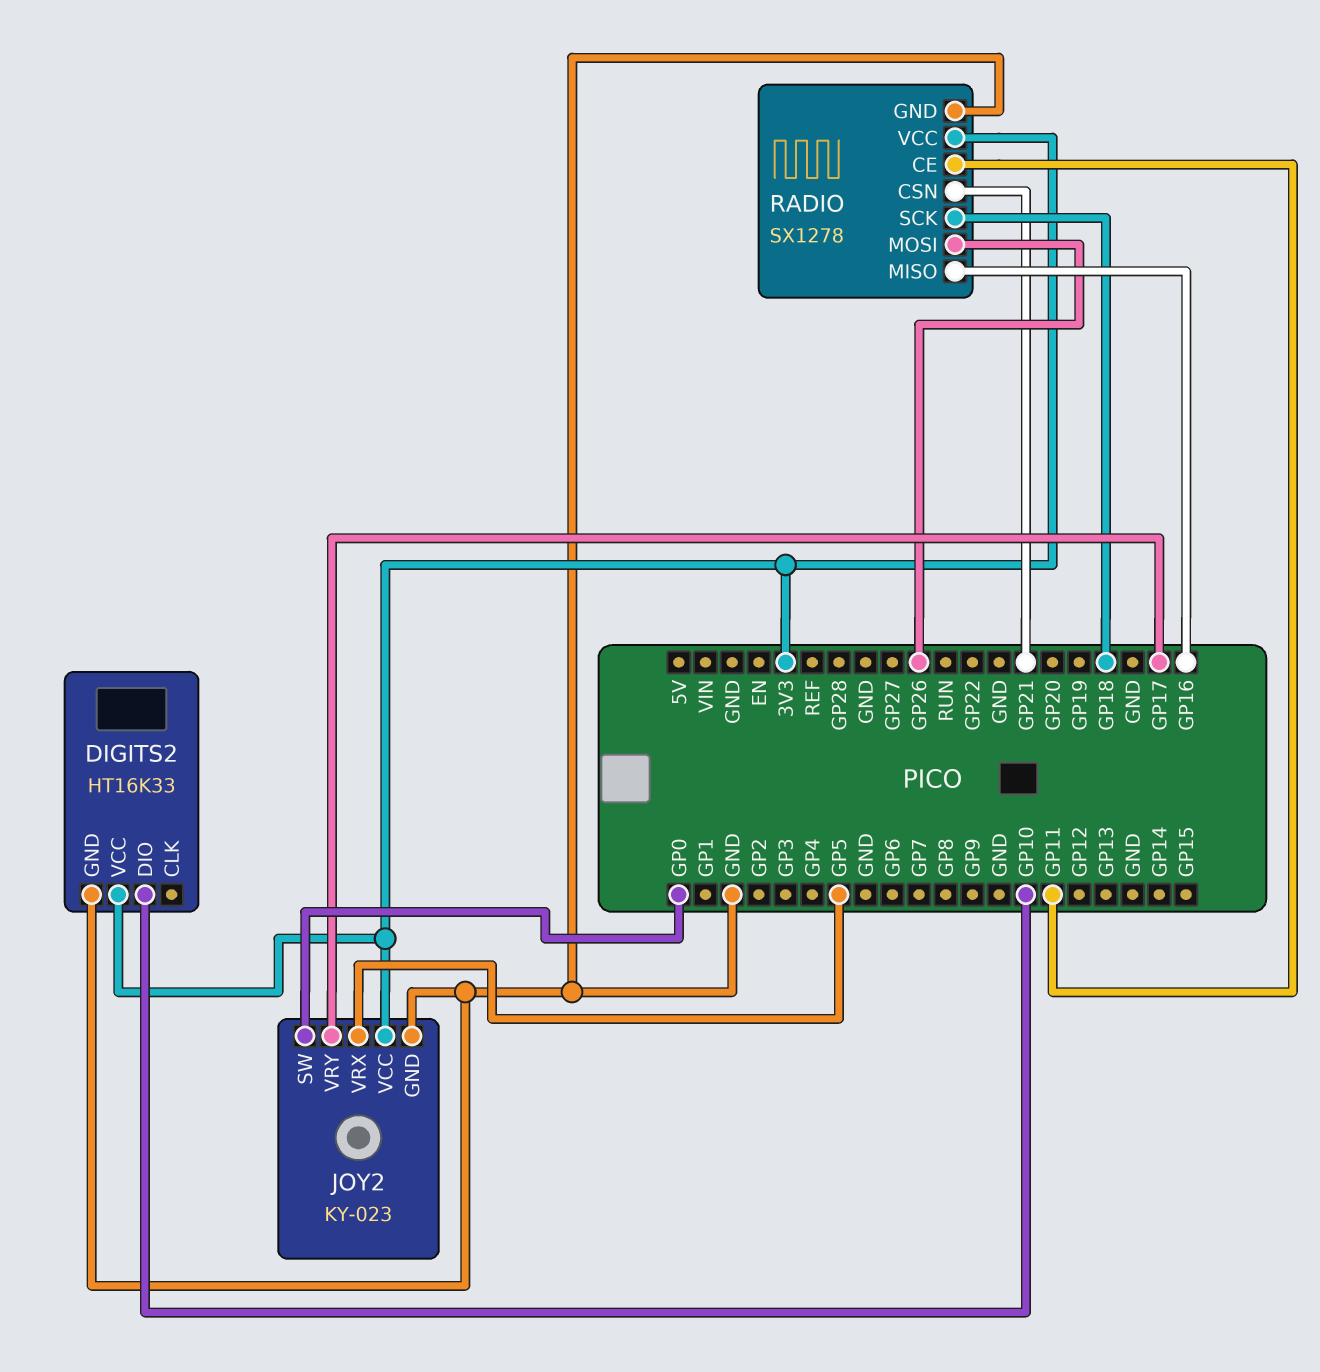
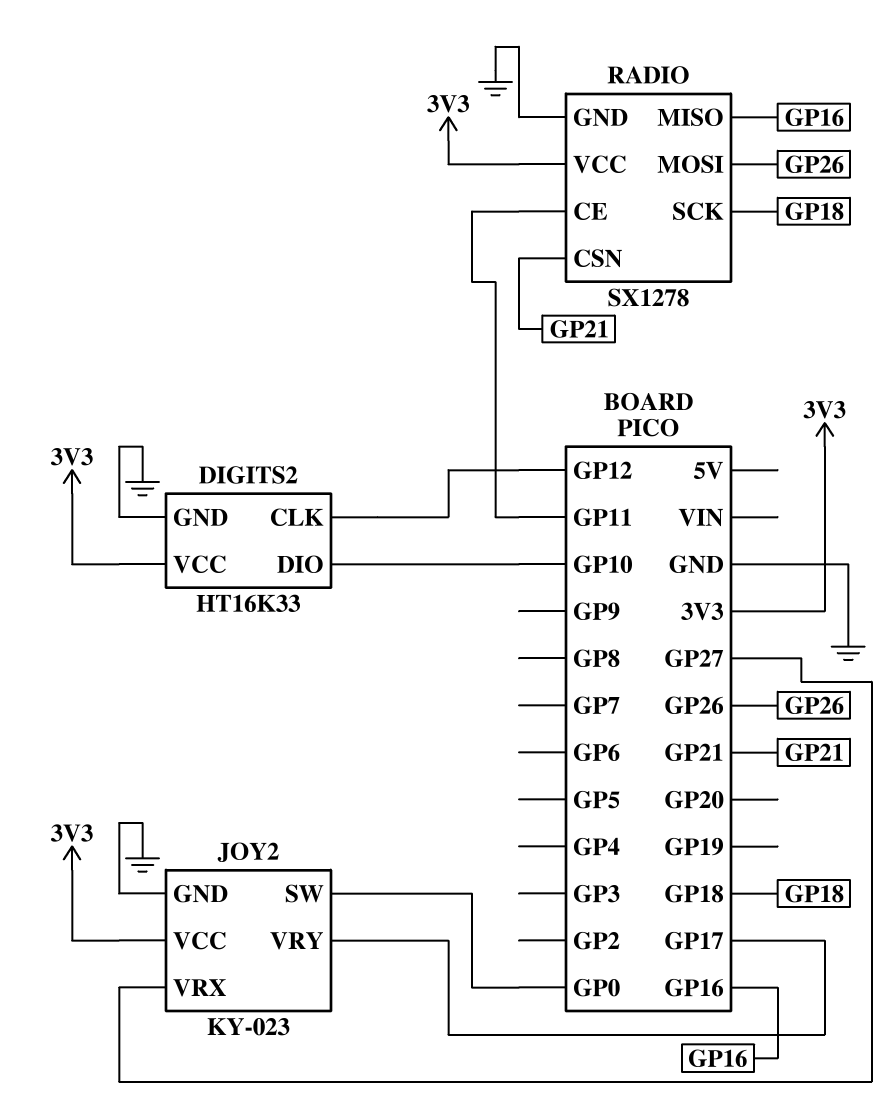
DIGITS2 pin CLK: none -> GP12
JOY2 pin VRX: GP5 -> GP27

